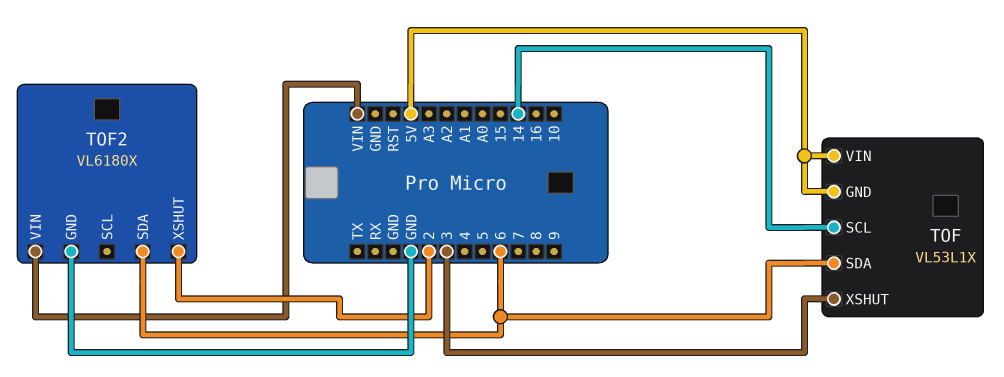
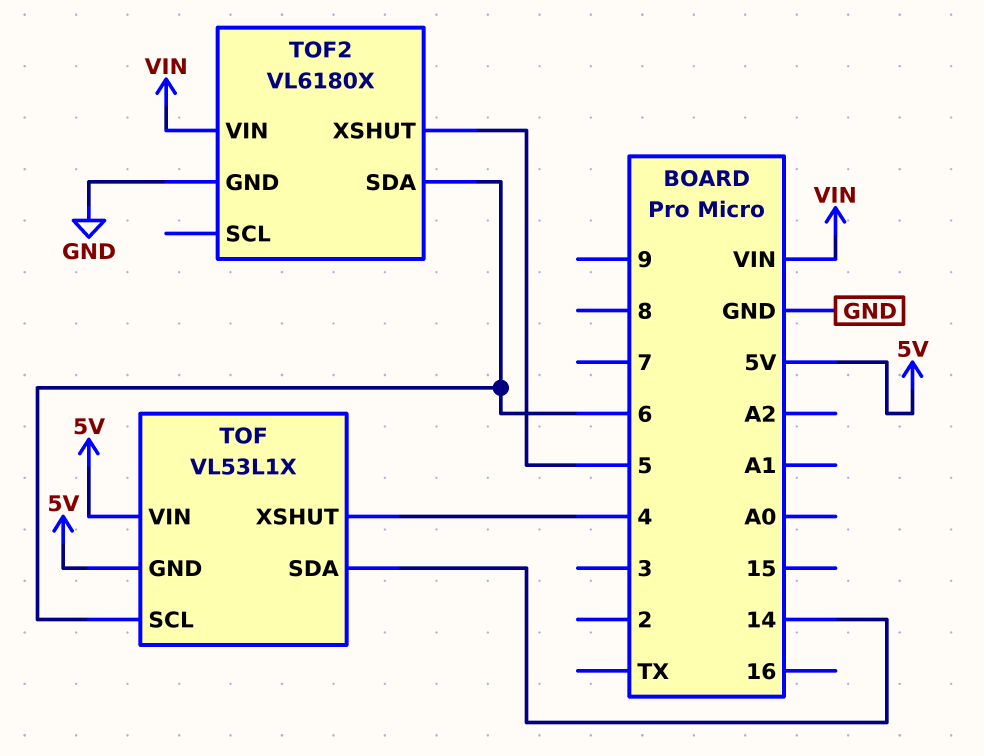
TOF pin SCL: 14 -> 6
TOF pin SDA: 6 -> 14
TOF pin XSHUT: 3 -> 4
TOF2 pin XSHUT: 2 -> 5

